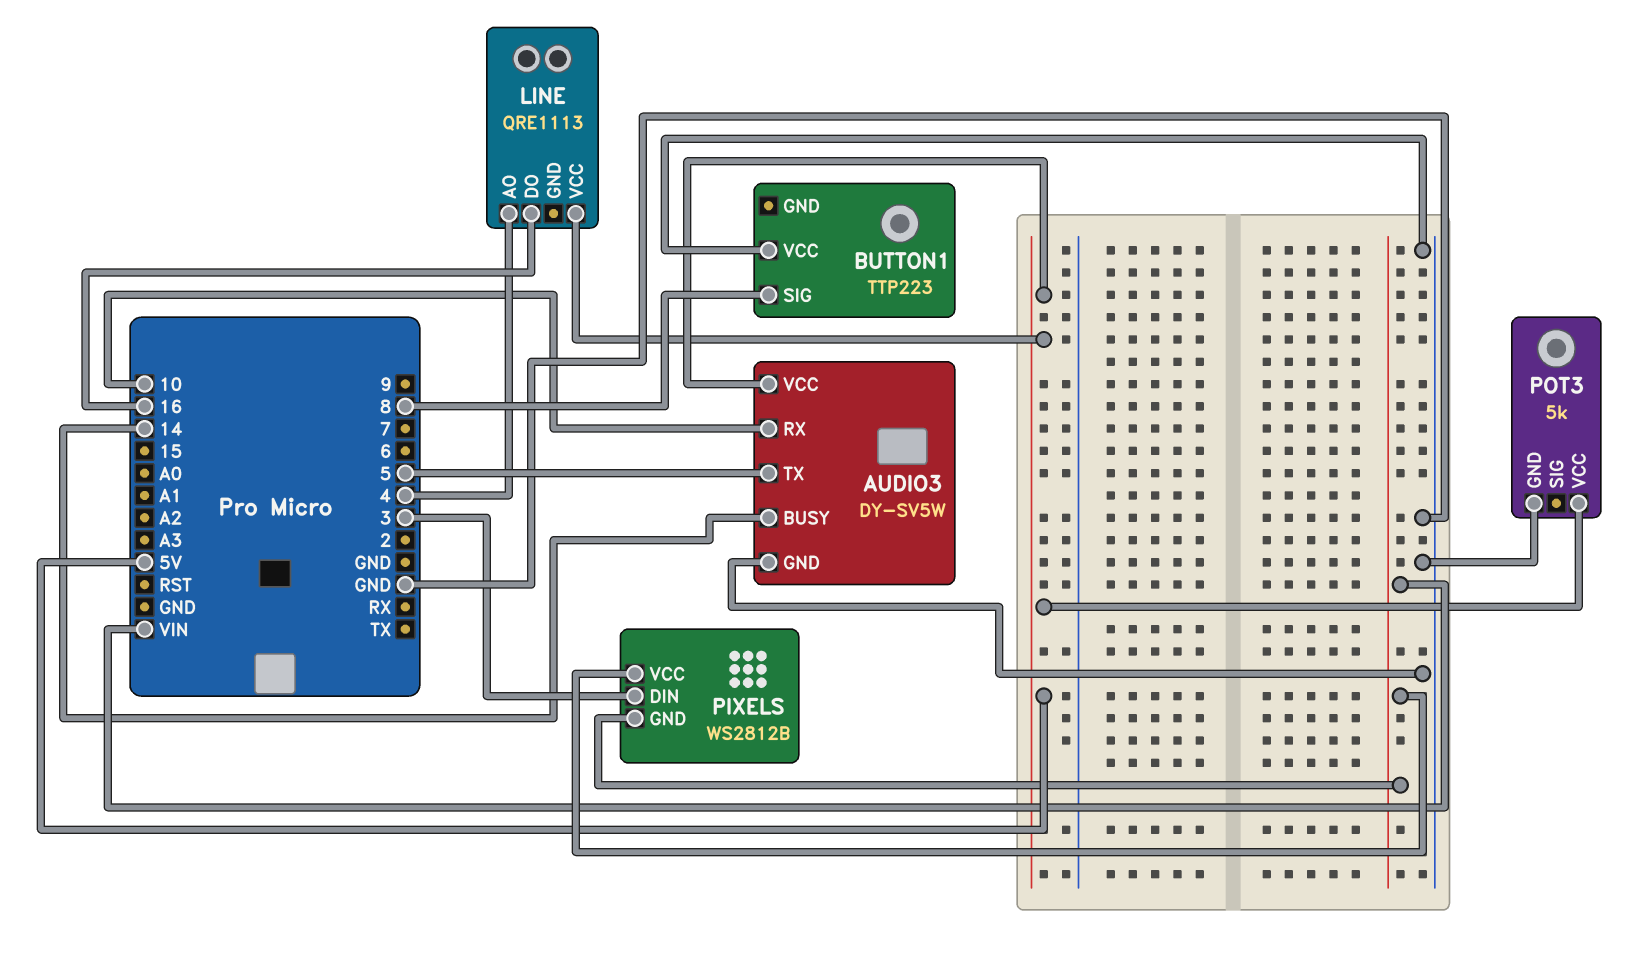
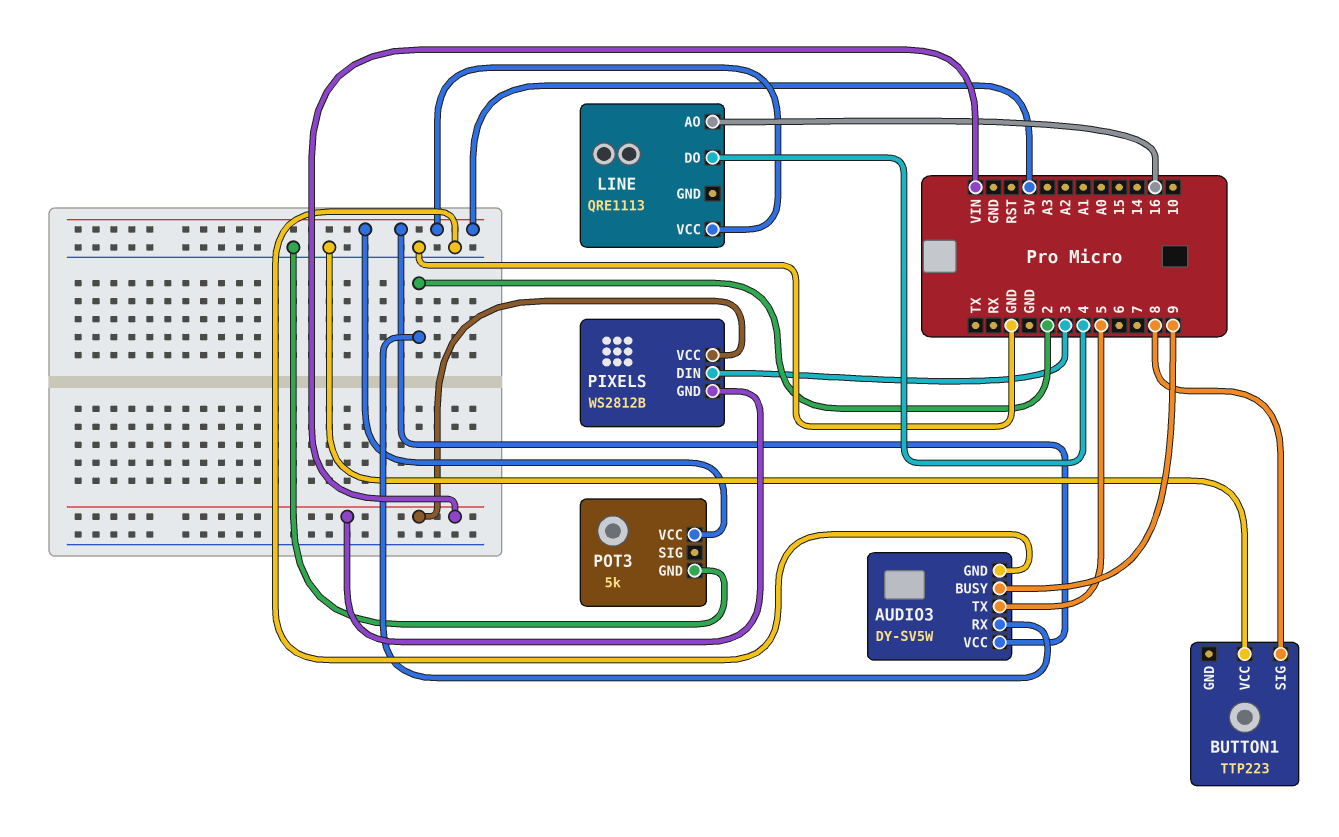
AUDIO3 pin BUSY: 14 -> 9
AUDIO3 pin RX: 10 -> 2
LINE pin AO: 4 -> 16
LINE pin DO: 16 -> 4

